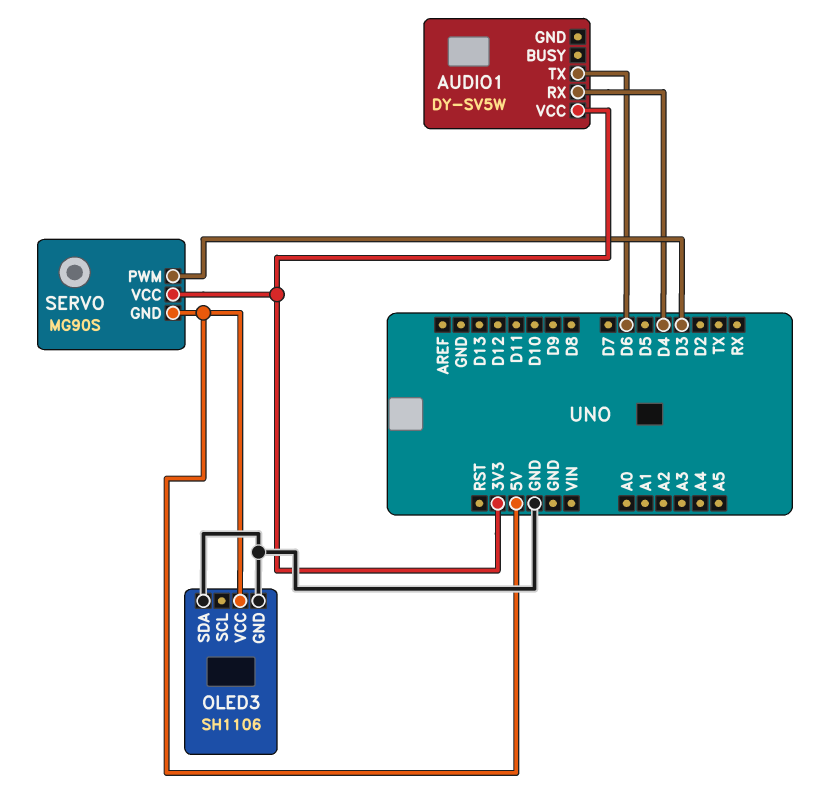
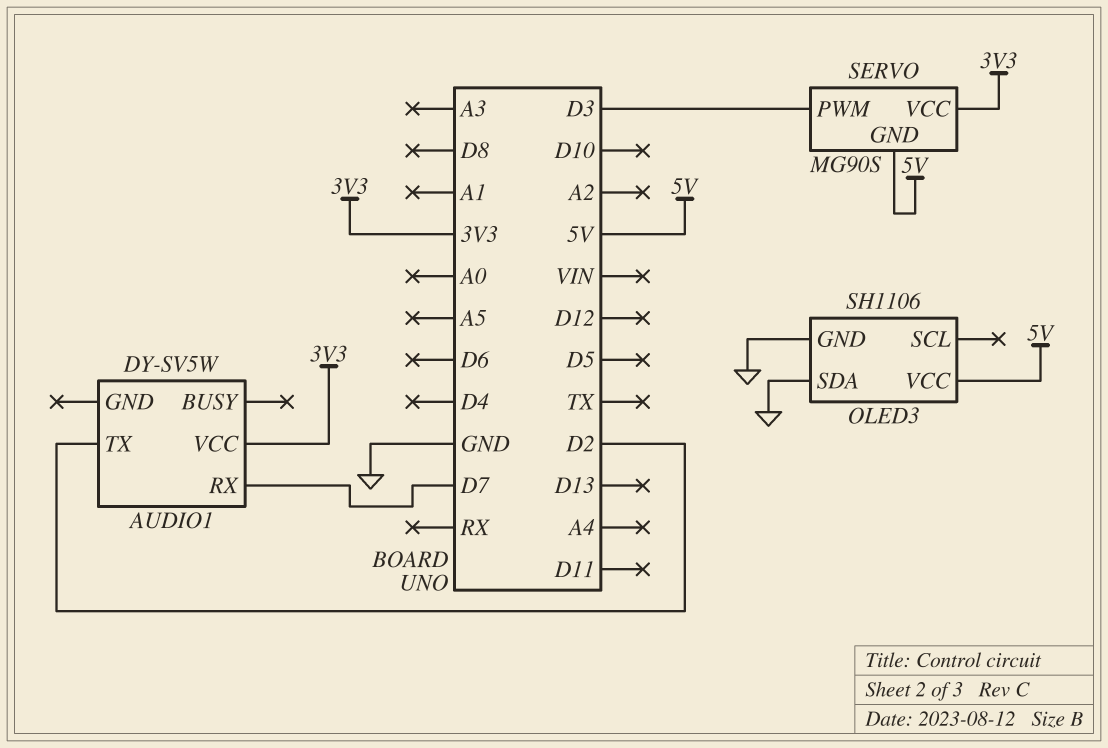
AUDIO1 pin RX: D4 -> D7
AUDIO1 pin TX: D6 -> D2

